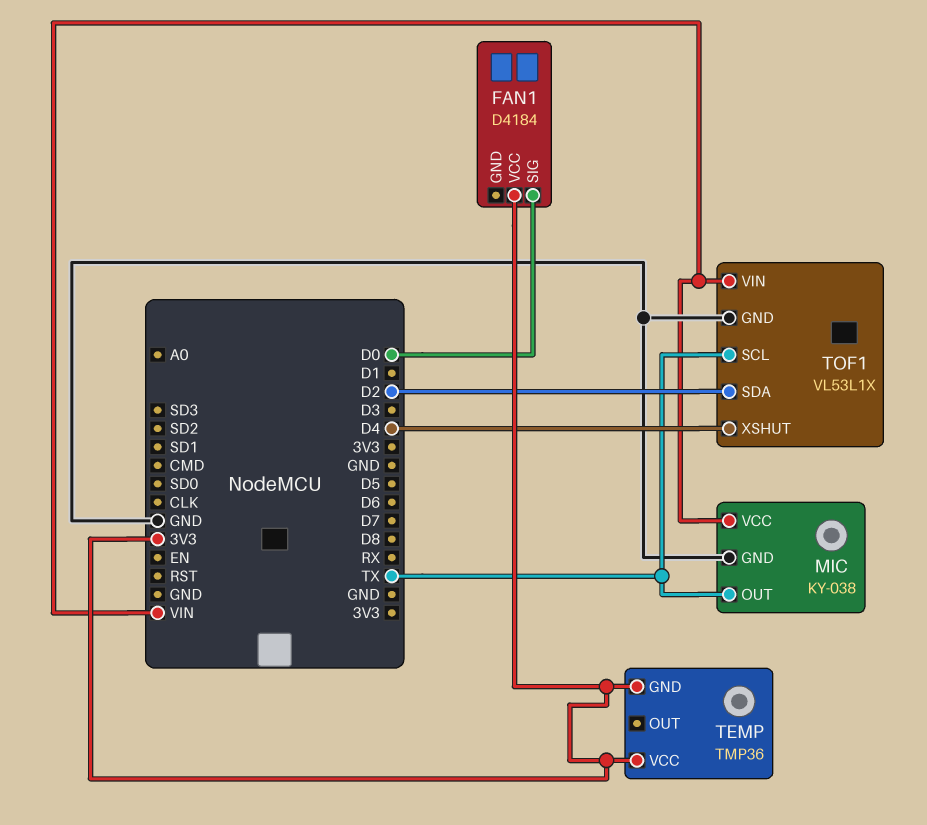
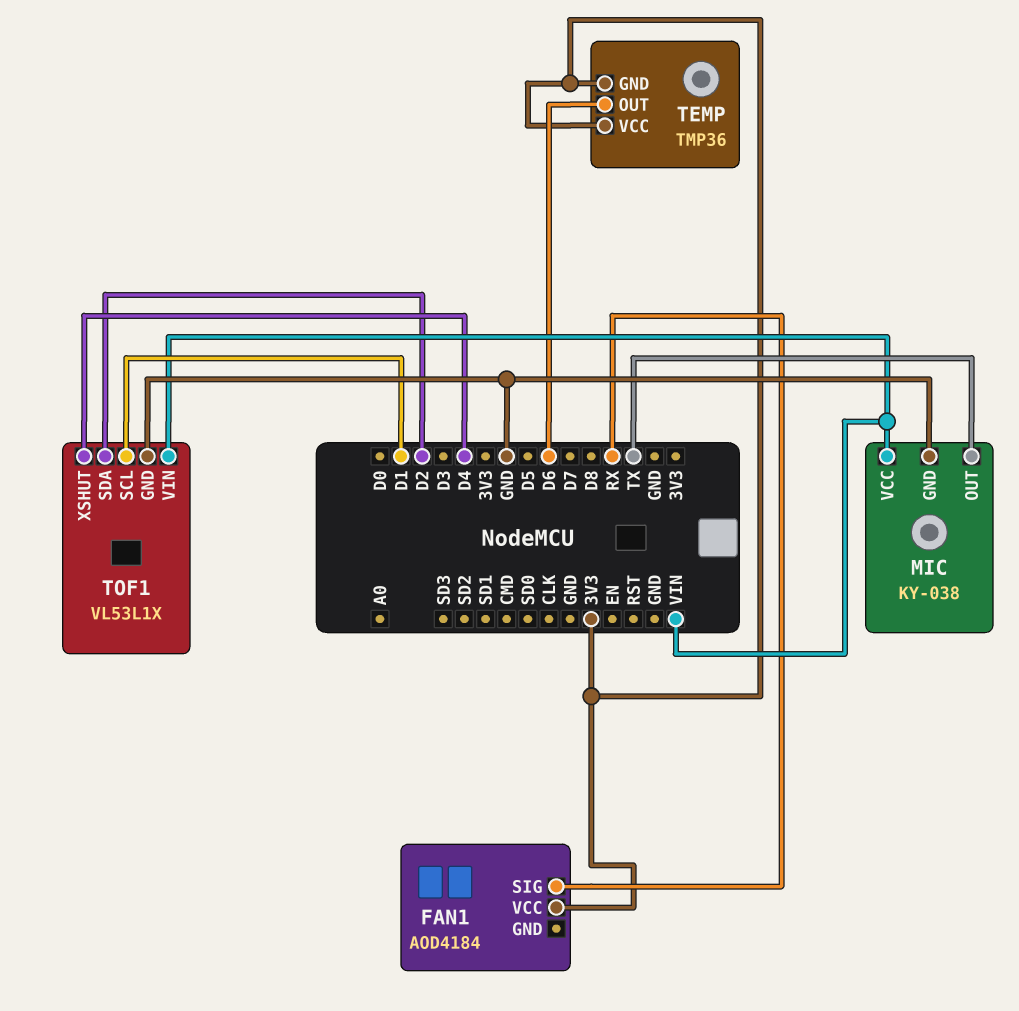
FAN1: D4184 -> AOD4184
FAN1 pin SIG: D0 -> RX
TEMP pin OUT: none -> D6
TOF1 pin SCL: TX -> D1

